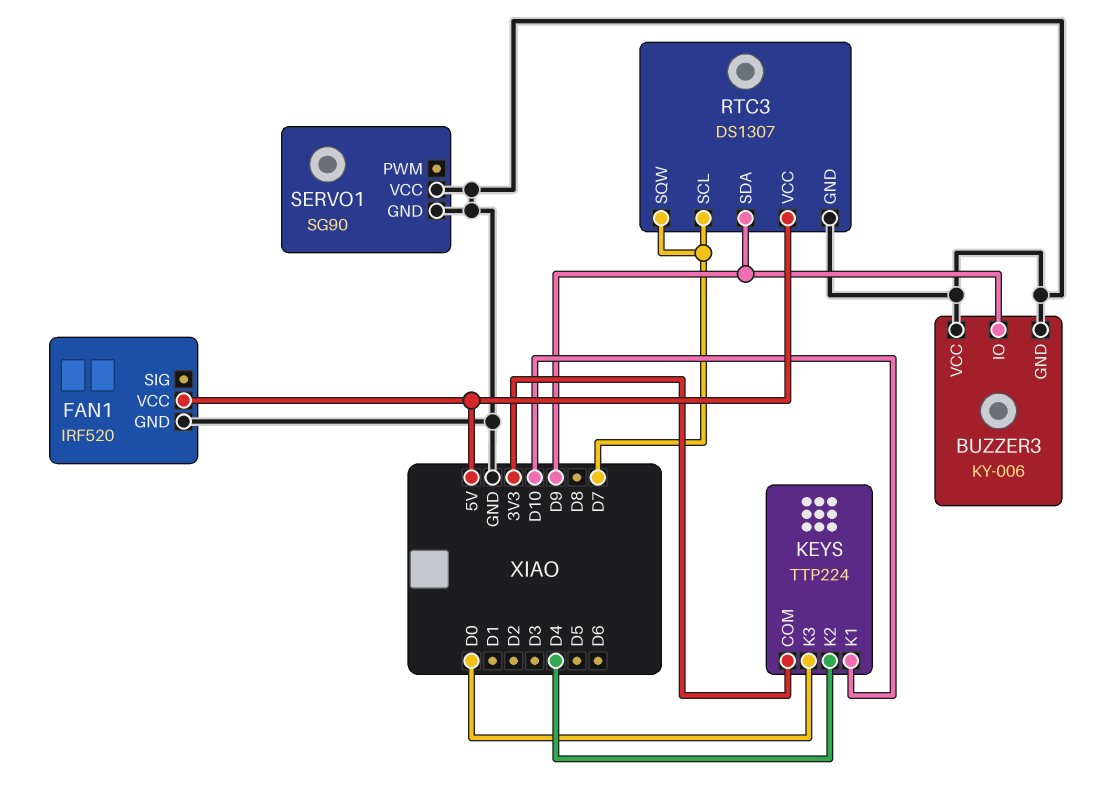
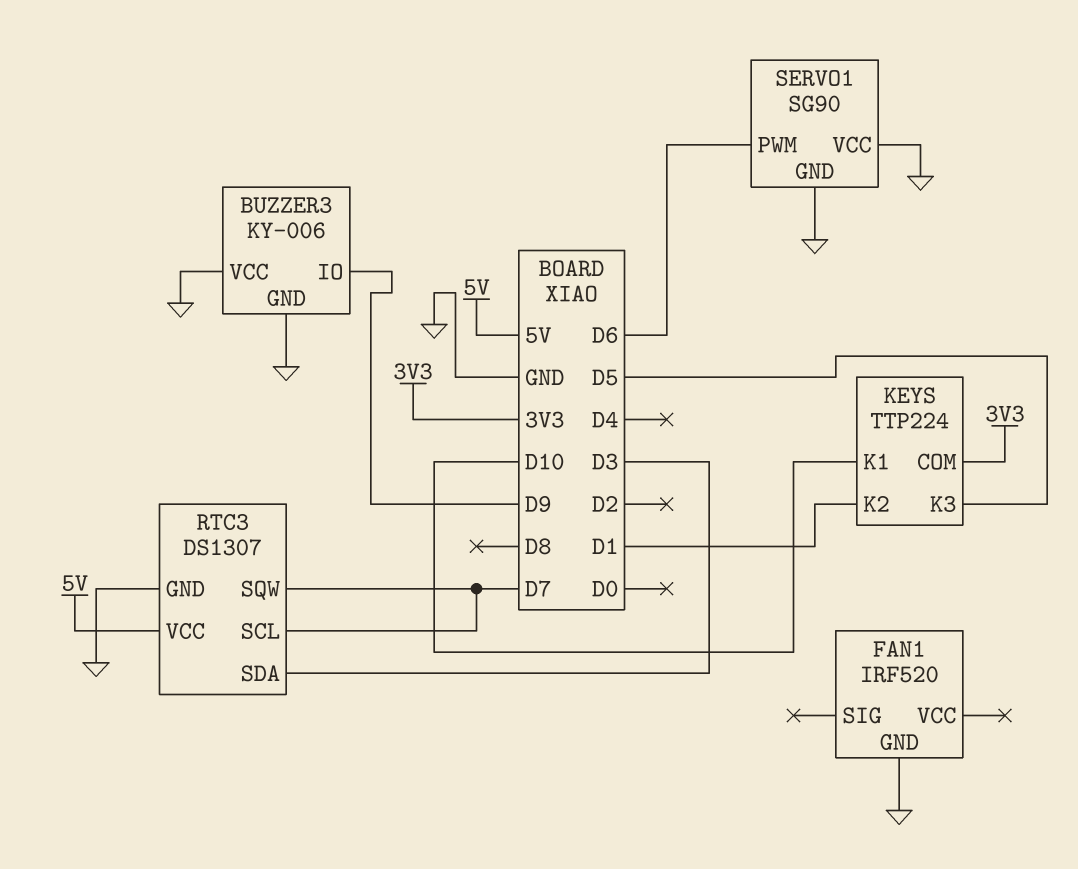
FAN1 pin VCC: 5V -> none
KEYS pin K2: D4 -> D1
KEYS pin K3: D0 -> D5
RTC3 pin SDA: D9 -> D3
SERVO1 pin PWM: none -> D6

